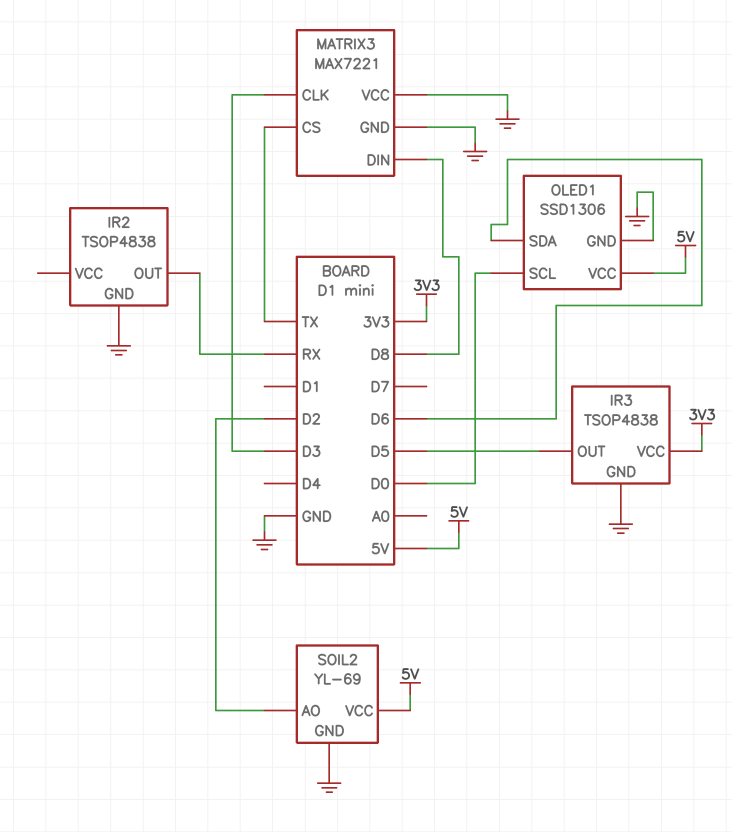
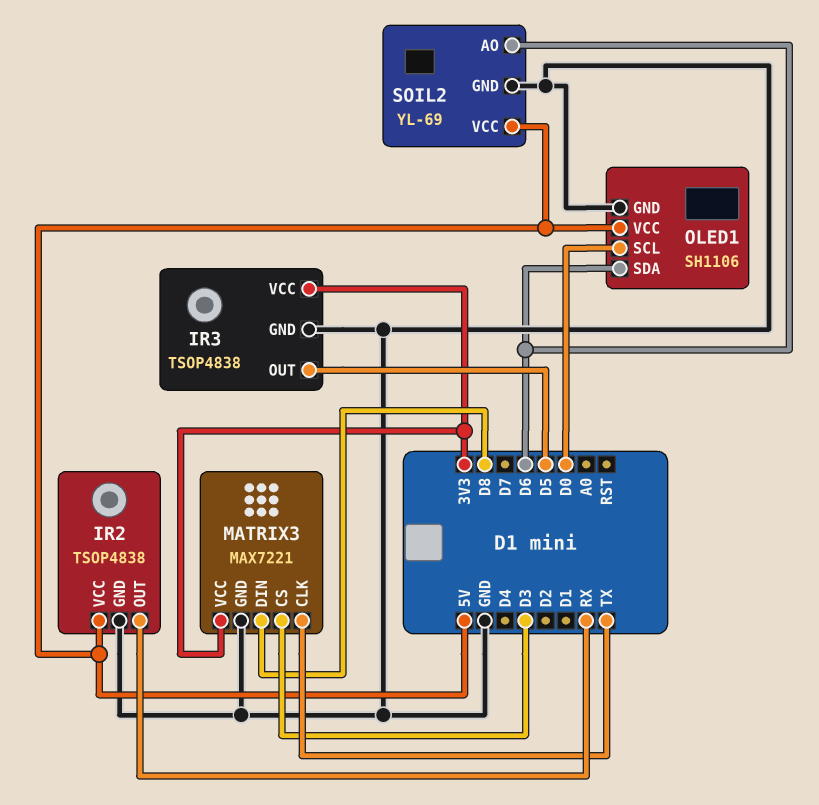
IR2 pin VCC: none -> 5V
MATRIX3 pin CLK: D3 -> TX
MATRIX3 pin CS: TX -> D3
MATRIX3 pin VCC: GND -> 3V3
OLED1: SSD1306 -> SH1106
SOIL2 pin AO: D2 -> D6

